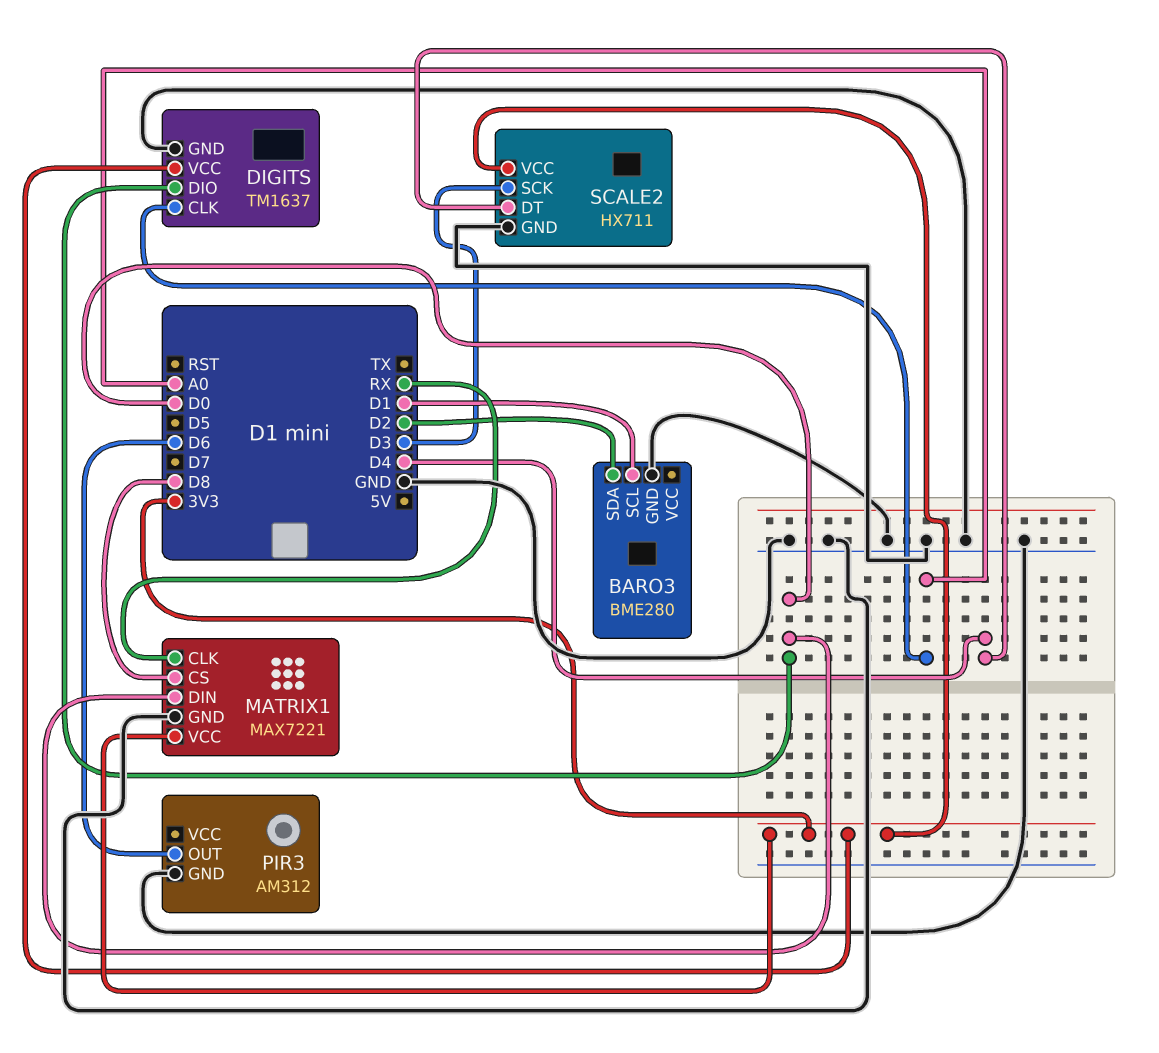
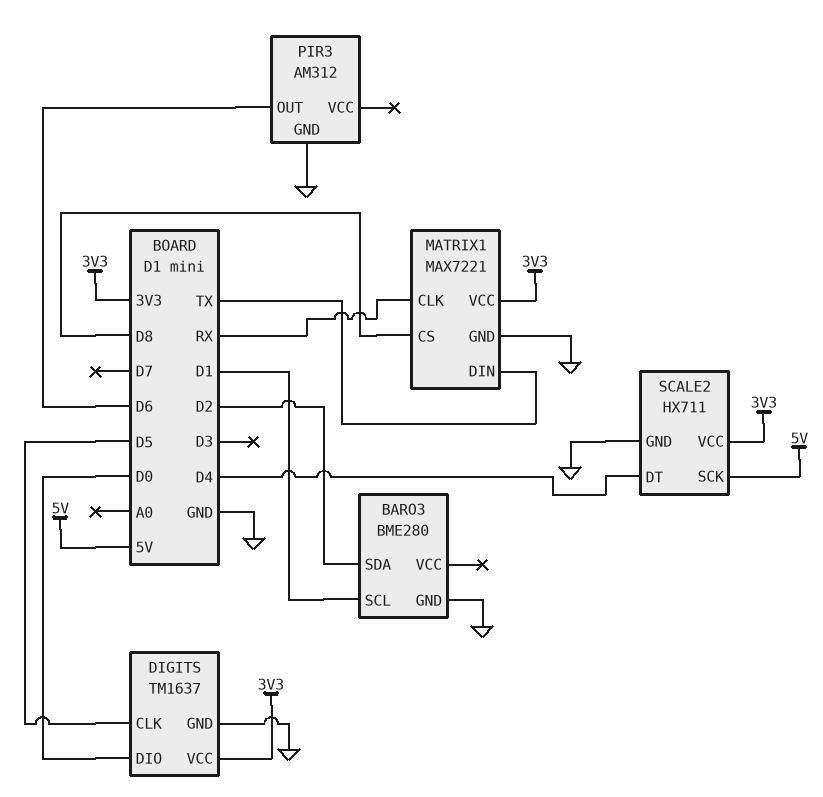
DIGITS pin CLK: A0 -> D5
MATRIX1 pin DIN: D0 -> TX
SCALE2 pin SCK: D3 -> 5V

